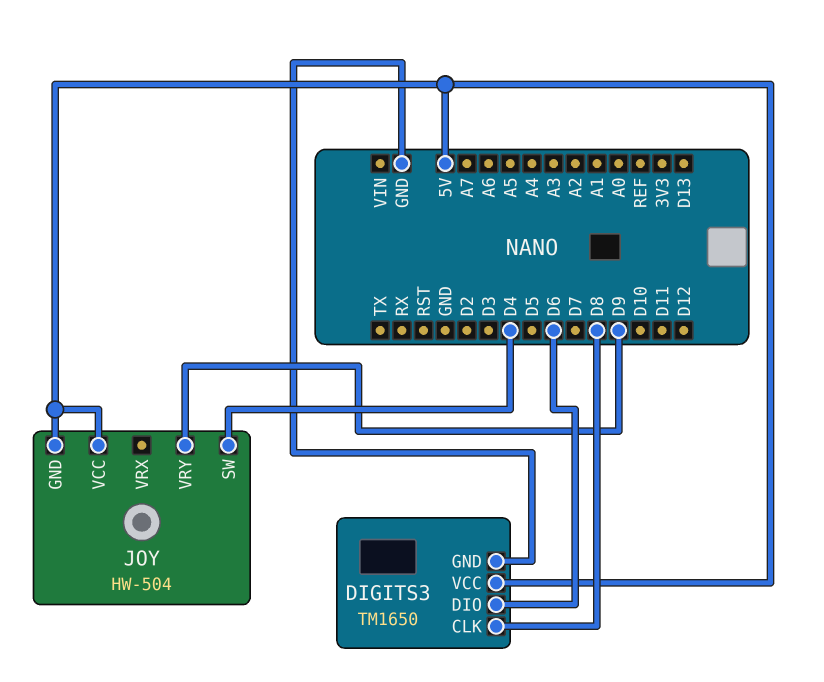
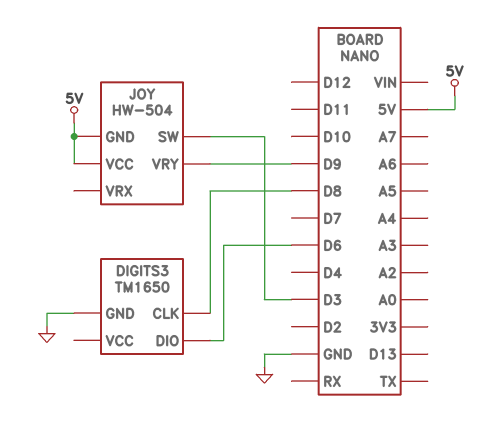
DIGITS3 pin VCC: 5V -> none
JOY pin SW: D4 -> D3

